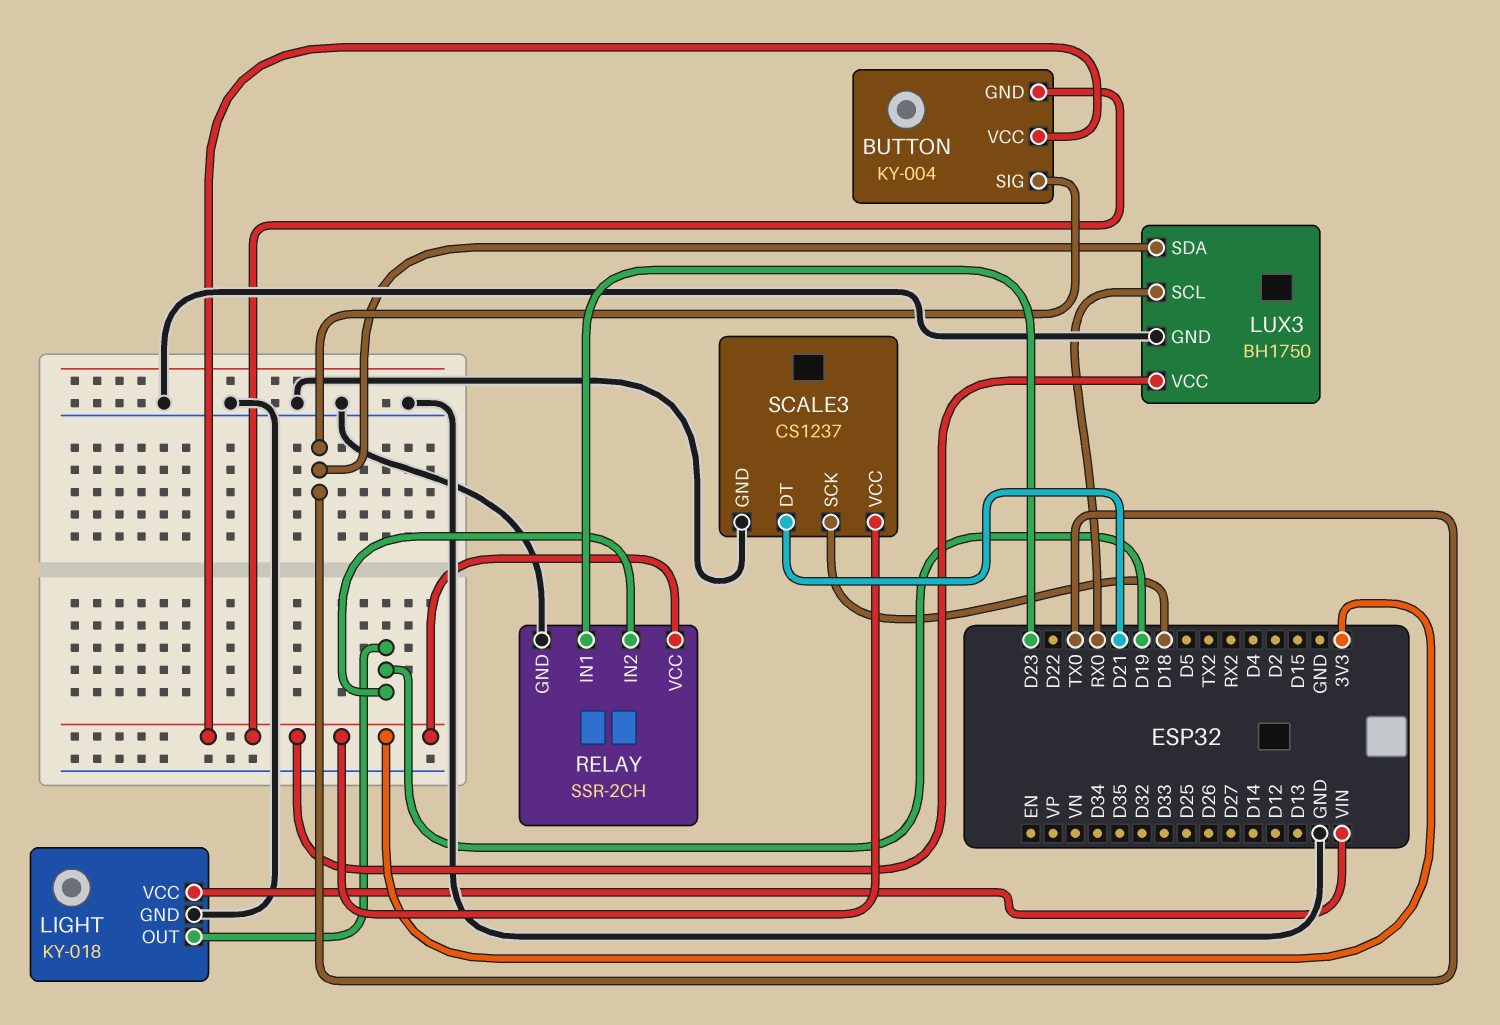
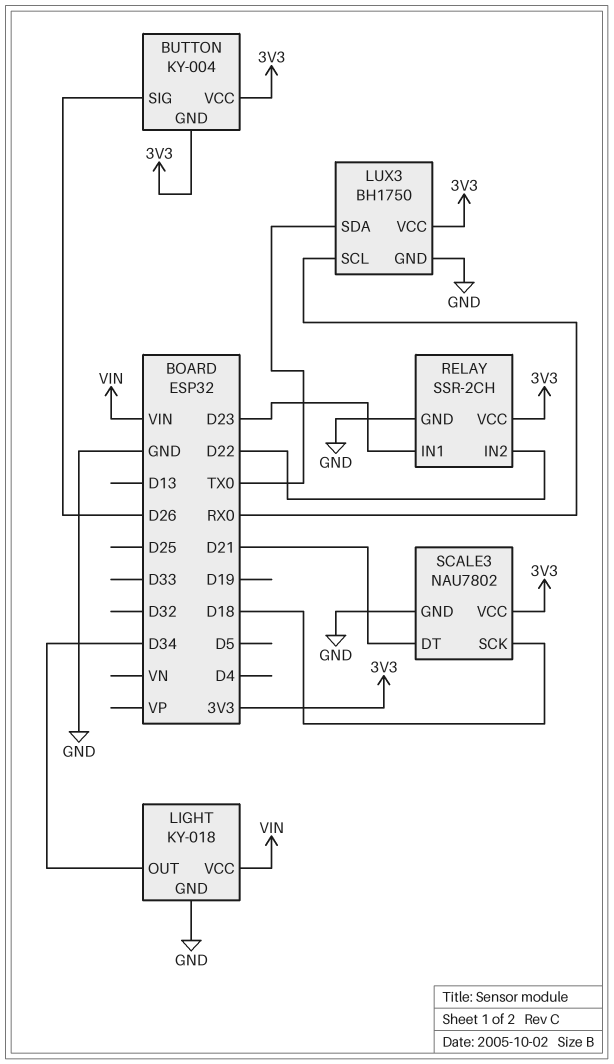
BUTTON pin SIG: TX0 -> D26
LIGHT pin OUT: D19 -> D34
RELAY pin IN2: D19 -> D22
SCALE3: CS1237 -> NAU7802

